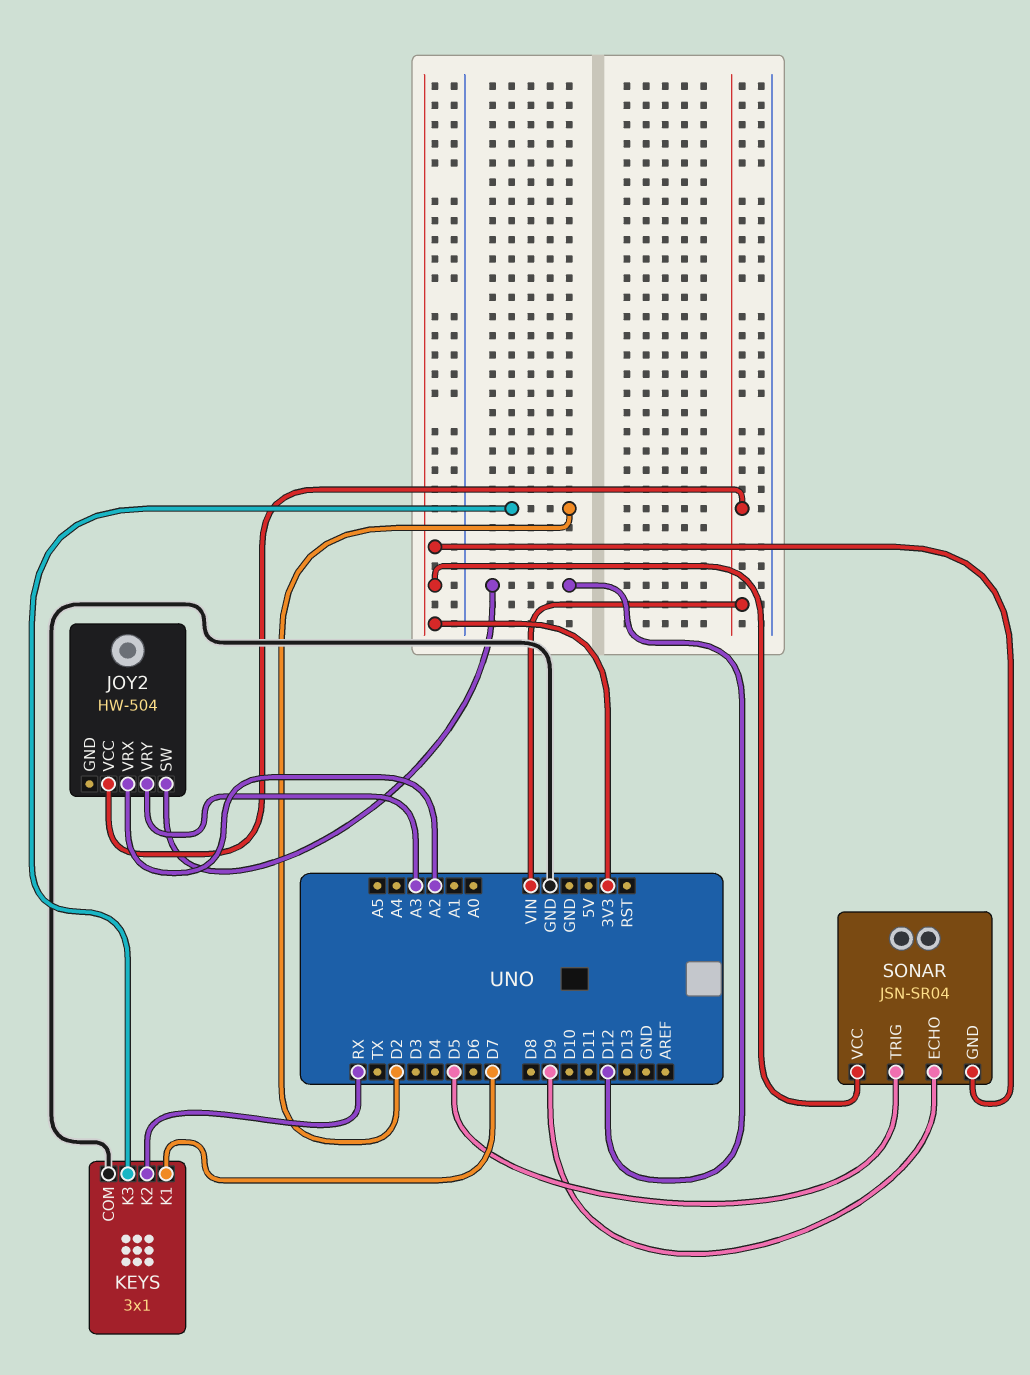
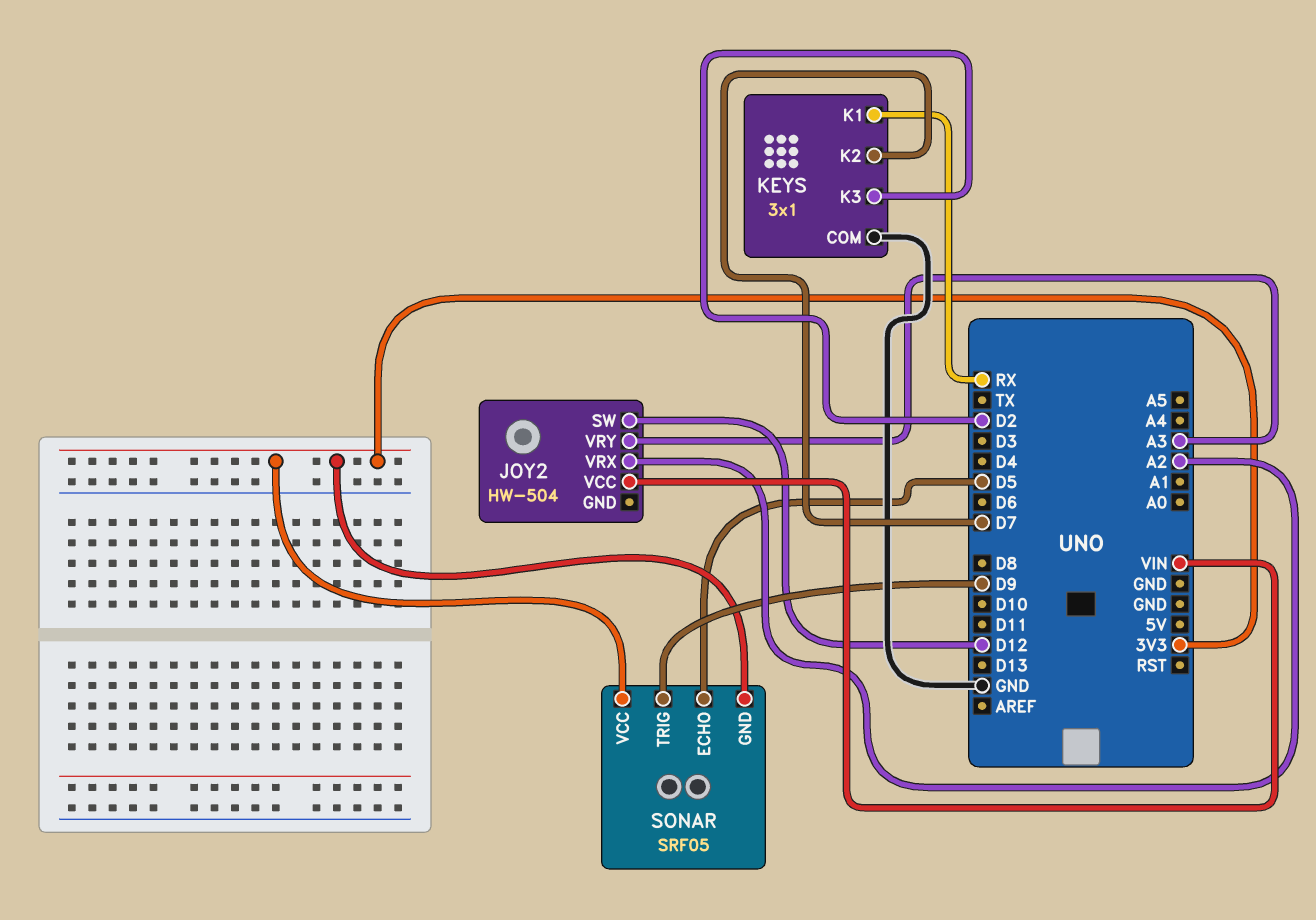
KEYS pin K1: D7 -> RX
KEYS pin K2: RX -> D7
SONAR: JSN-SR04 -> SRF05
SONAR pin ECHO: D9 -> D5
SONAR pin TRIG: D5 -> D9

